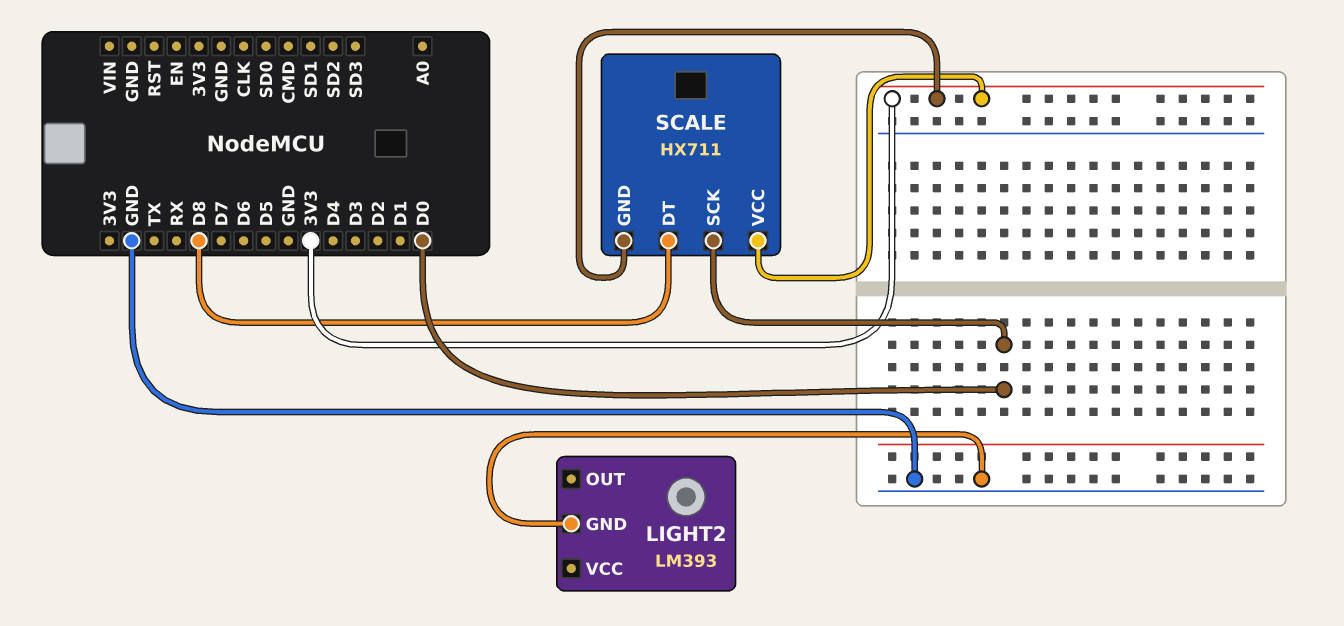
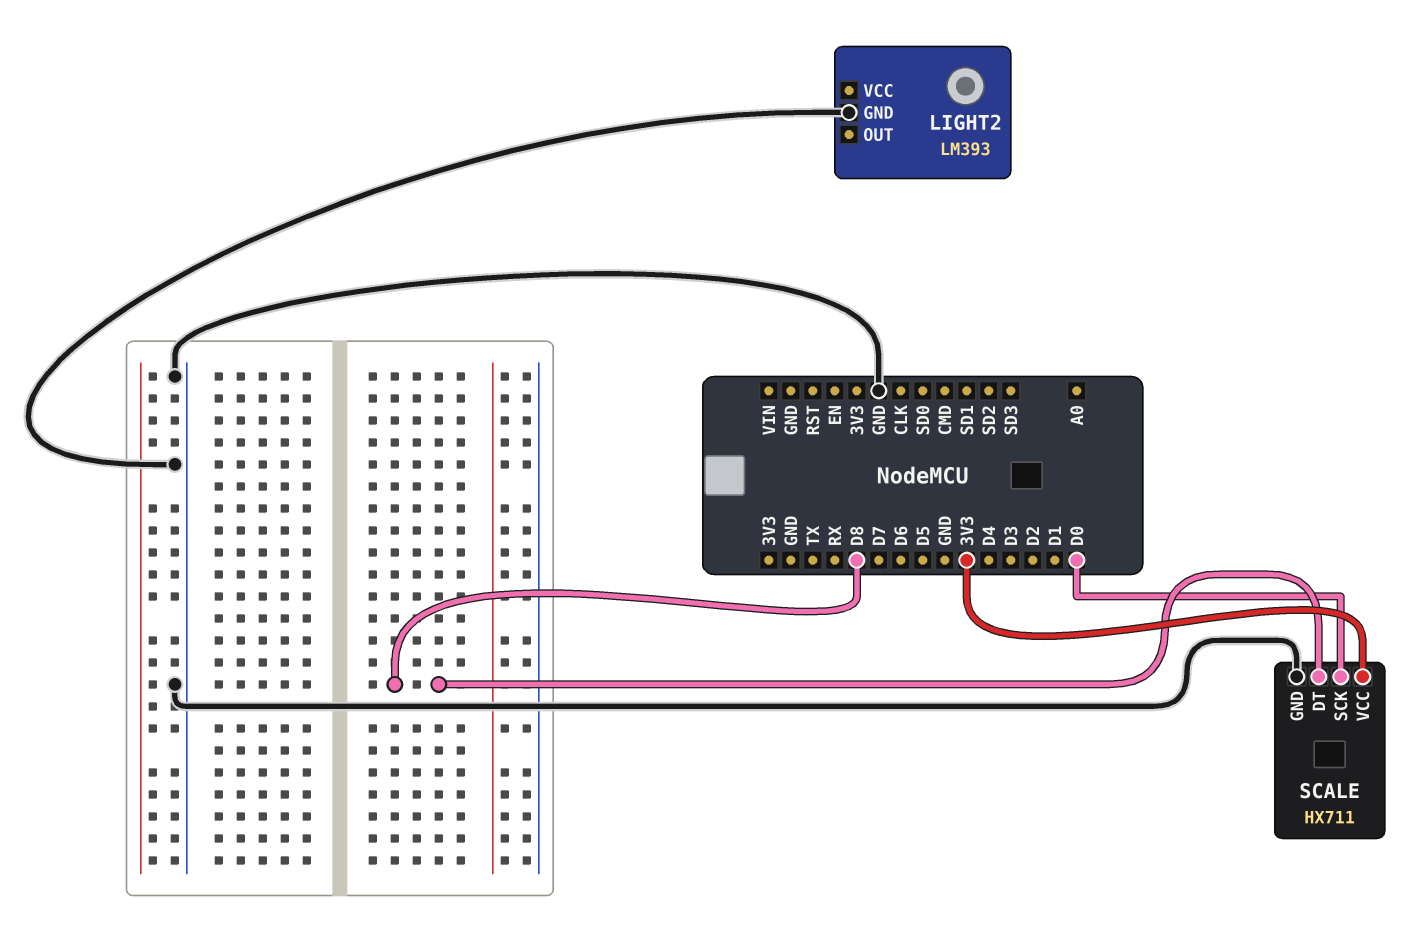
SCALE pin GND: 3V3 -> GND

